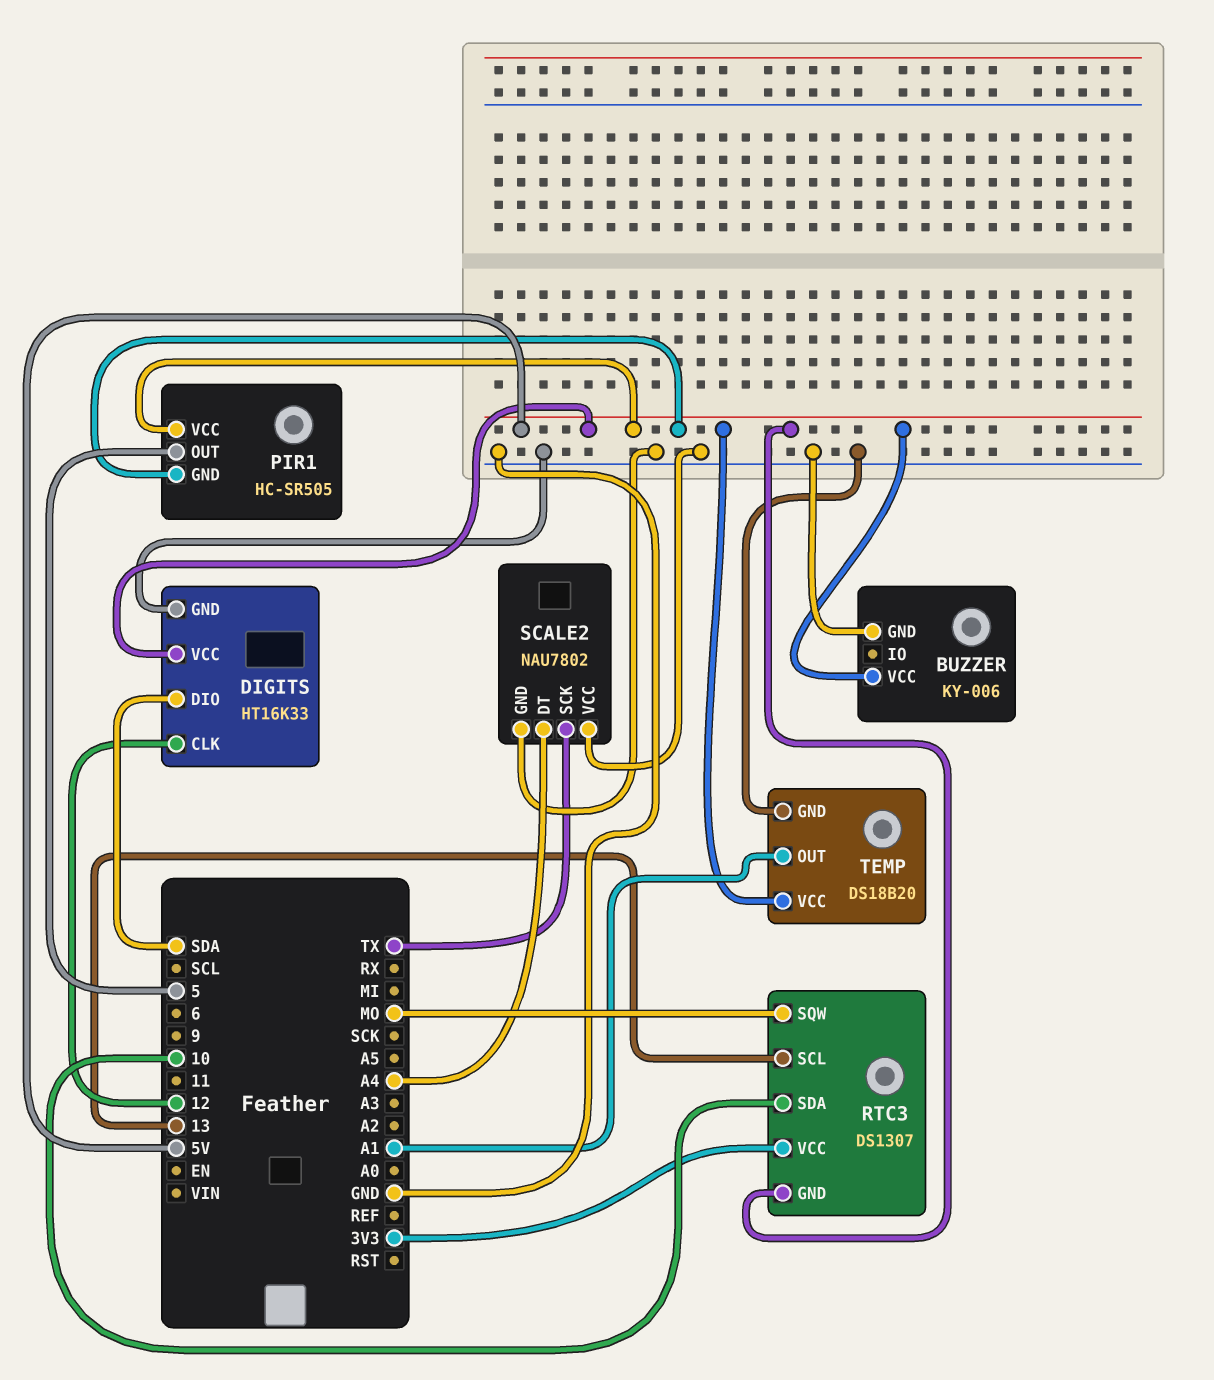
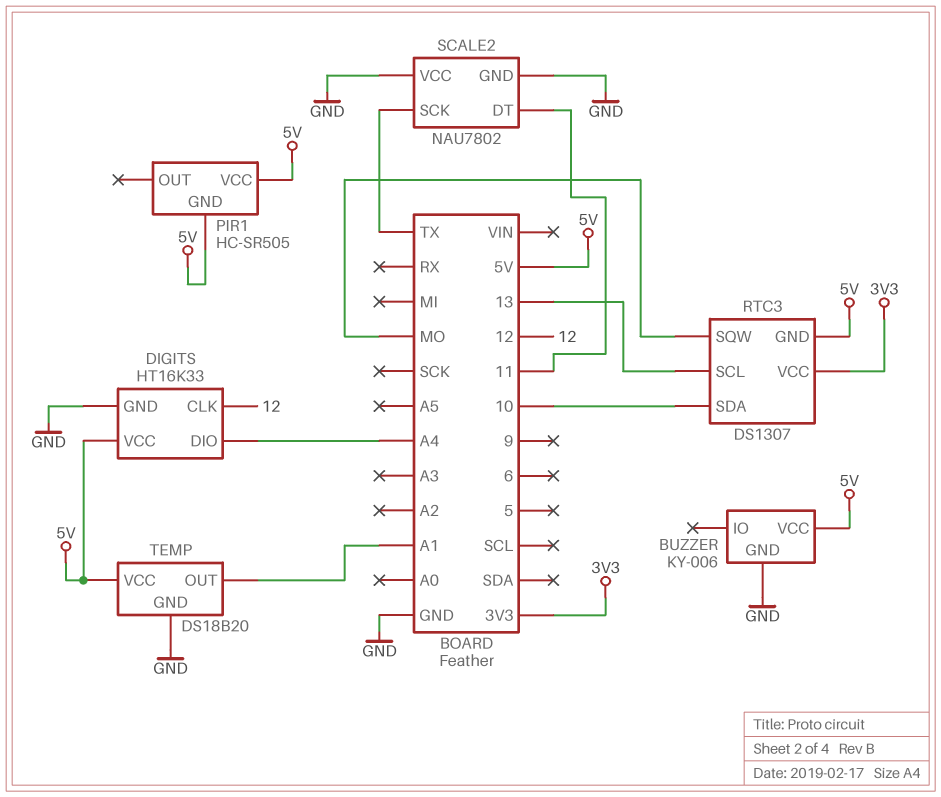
DIGITS pin DIO: SDA -> A4
PIR1 pin OUT: 5 -> none
SCALE2 pin DT: A4 -> 11

